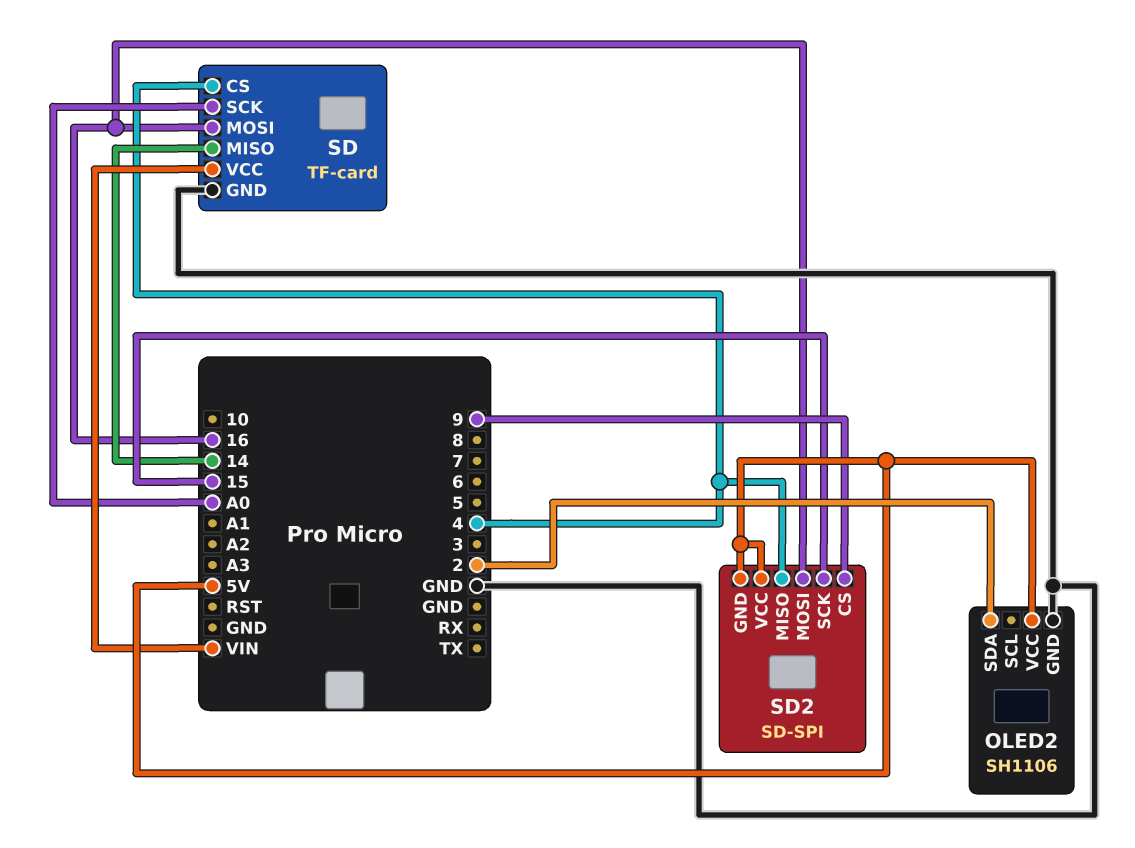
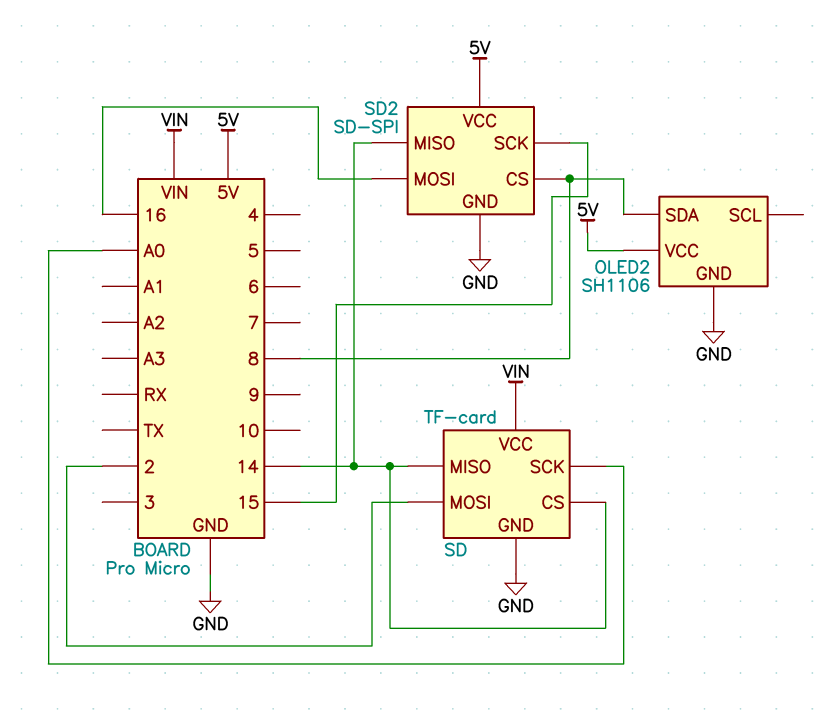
OLED2 pin SDA: 2 -> 8
SD pin CS: 4 -> 14
SD pin MOSI: 16 -> 2
SD2 pin CS: 9 -> 8
SD2 pin GND: 5V -> GND
SD2 pin MISO: 4 -> 14

